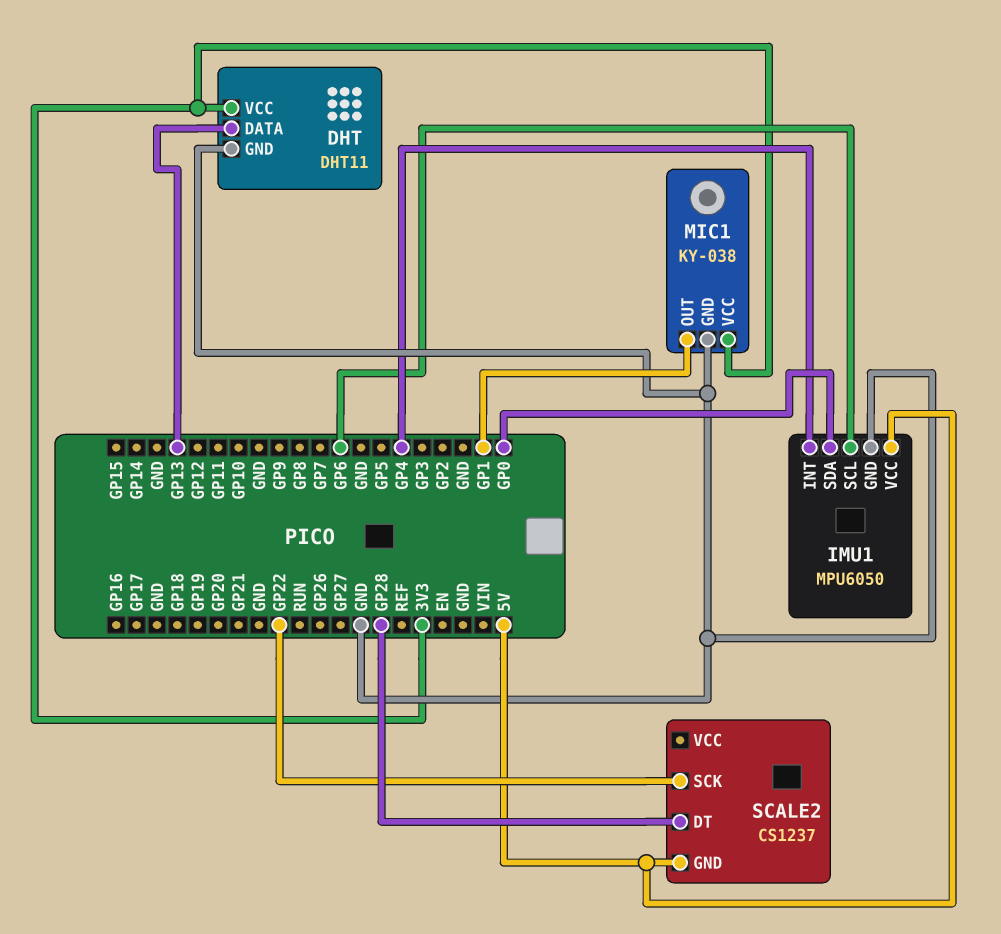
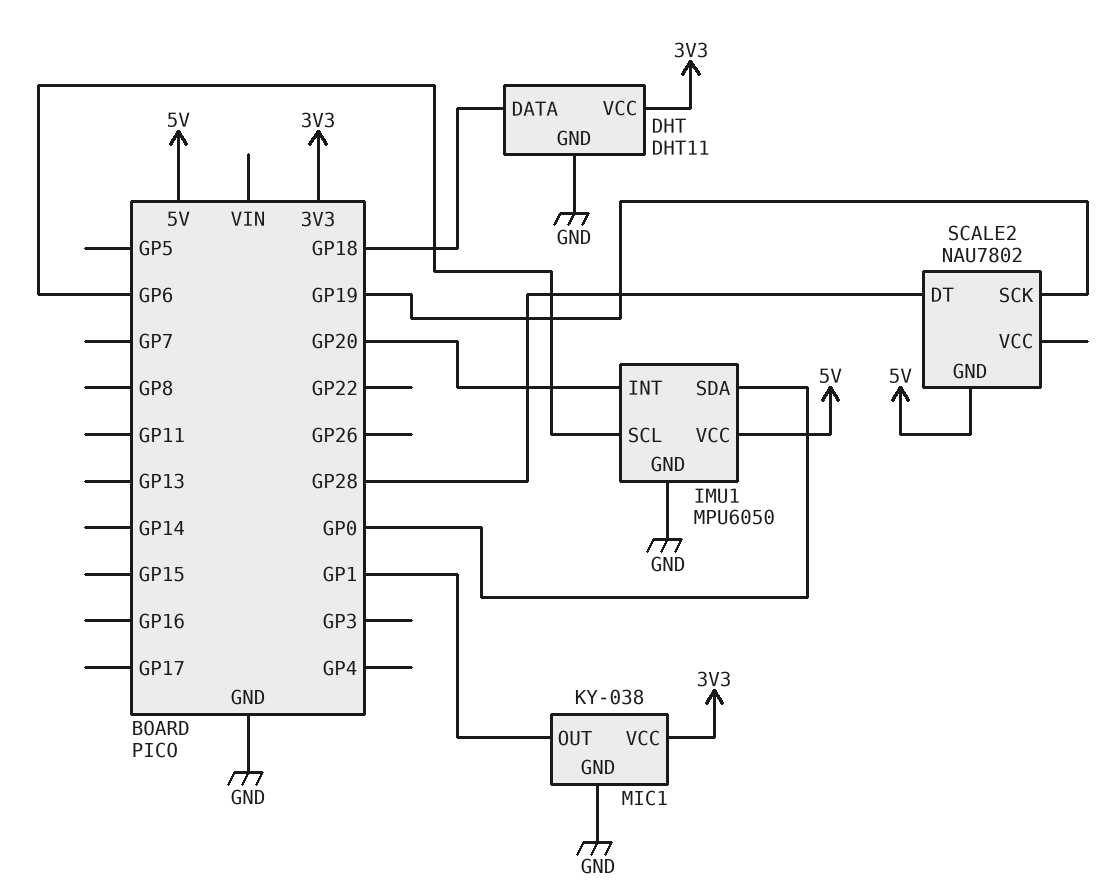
DHT pin DATA: GP13 -> GP18
IMU1 pin INT: GP4 -> GP20
SCALE2: CS1237 -> NAU7802
SCALE2 pin SCK: GP22 -> GP19

